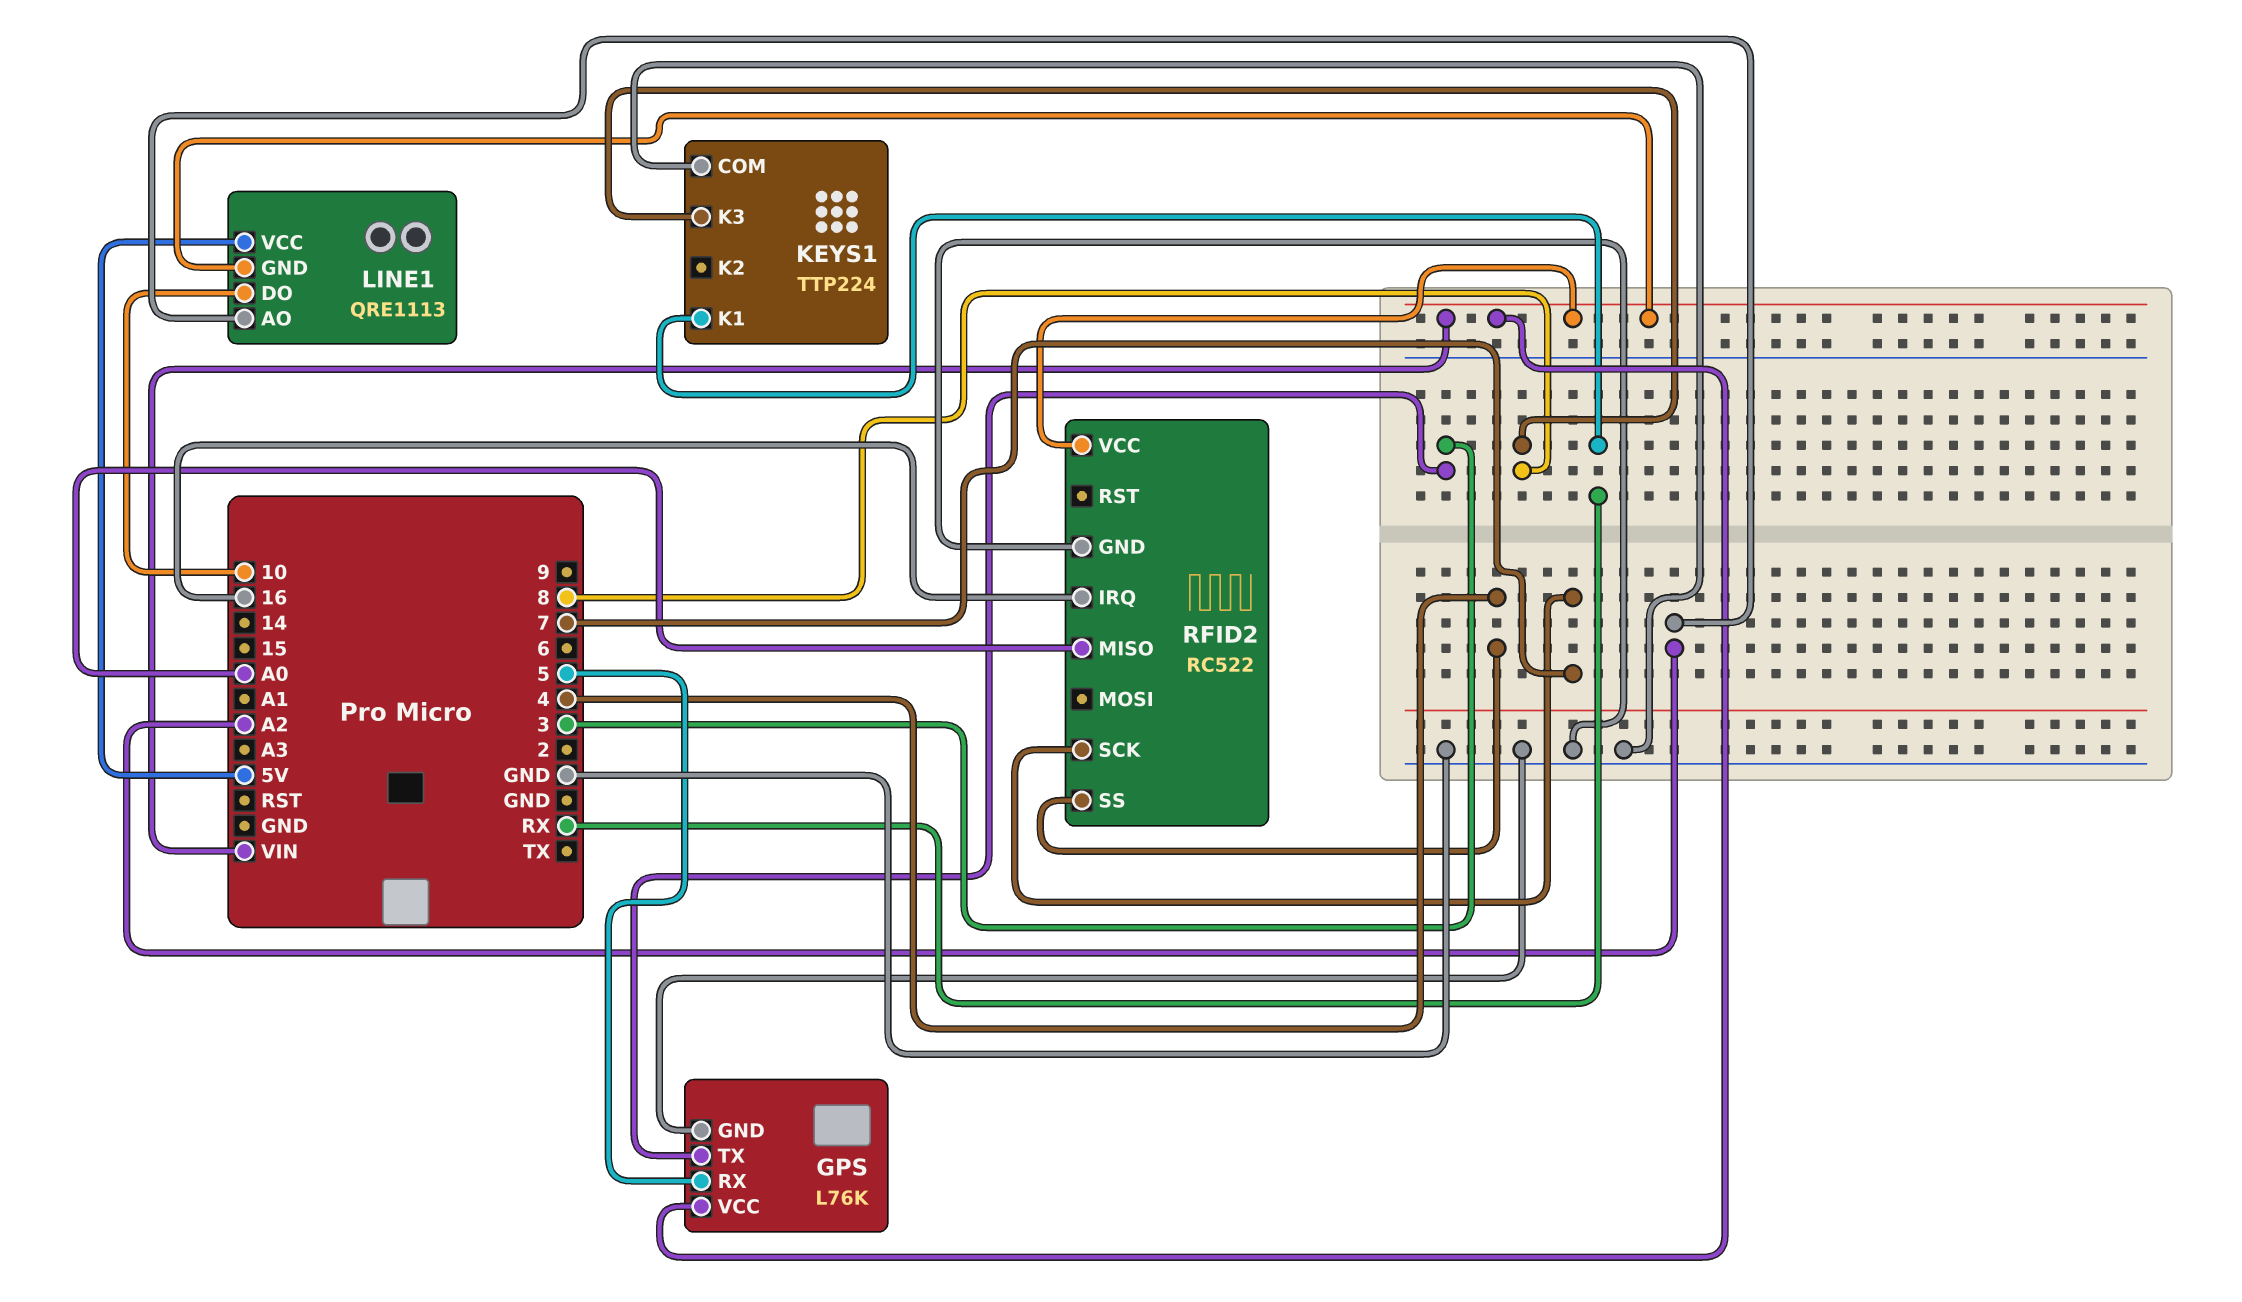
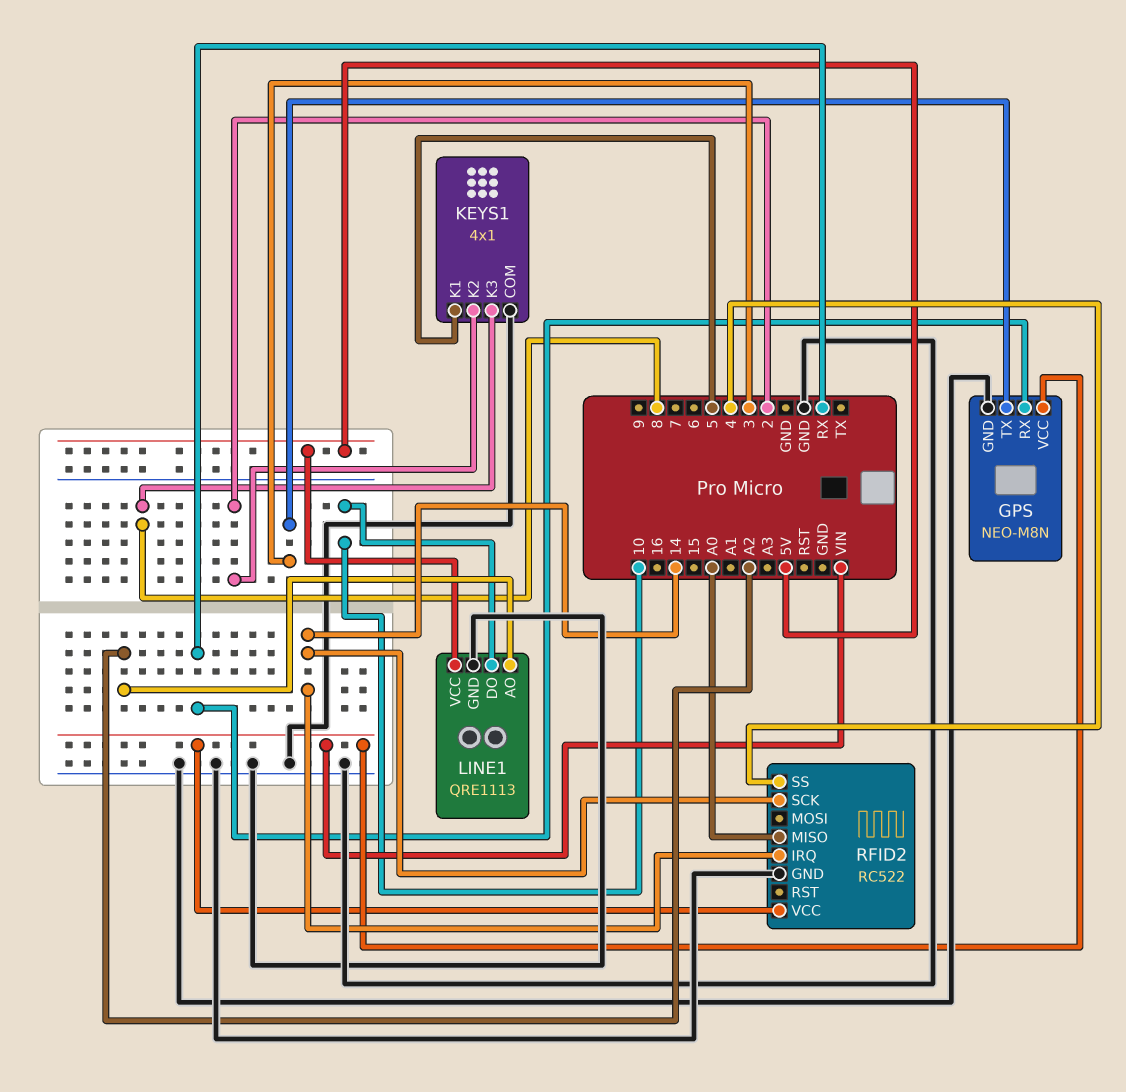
GPS: L76K -> NEO-M8N
GPS pin RX: 5 -> RX
KEYS1: TTP224 -> 4x1
KEYS1 pin K1: RX -> 5
KEYS1 pin K2: none -> 2
LINE1 pin GND: VIN -> GND
RFID2 pin IRQ: 16 -> 14
RFID2 pin SCK: 7 -> 14

